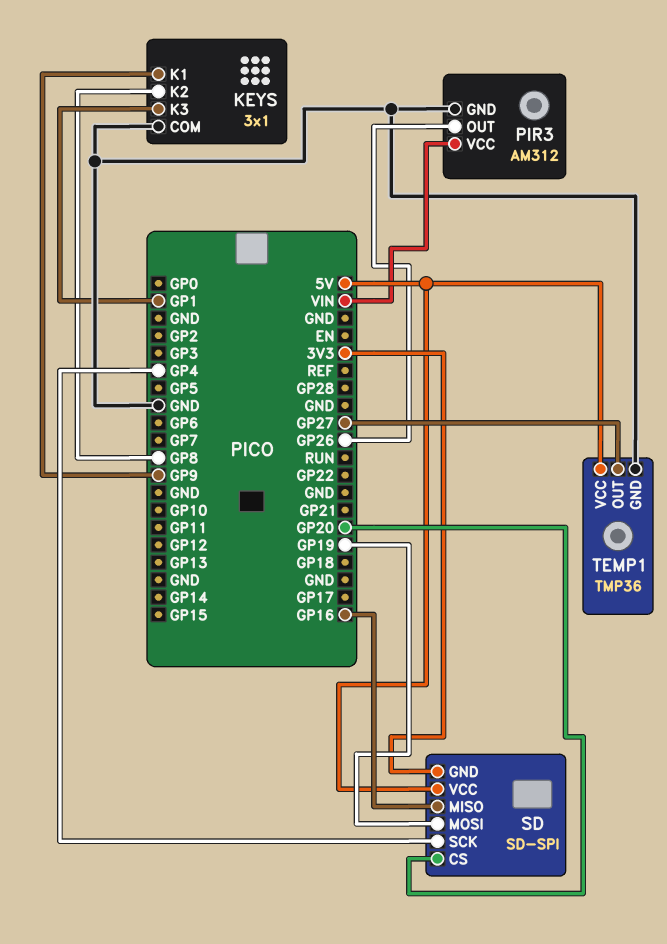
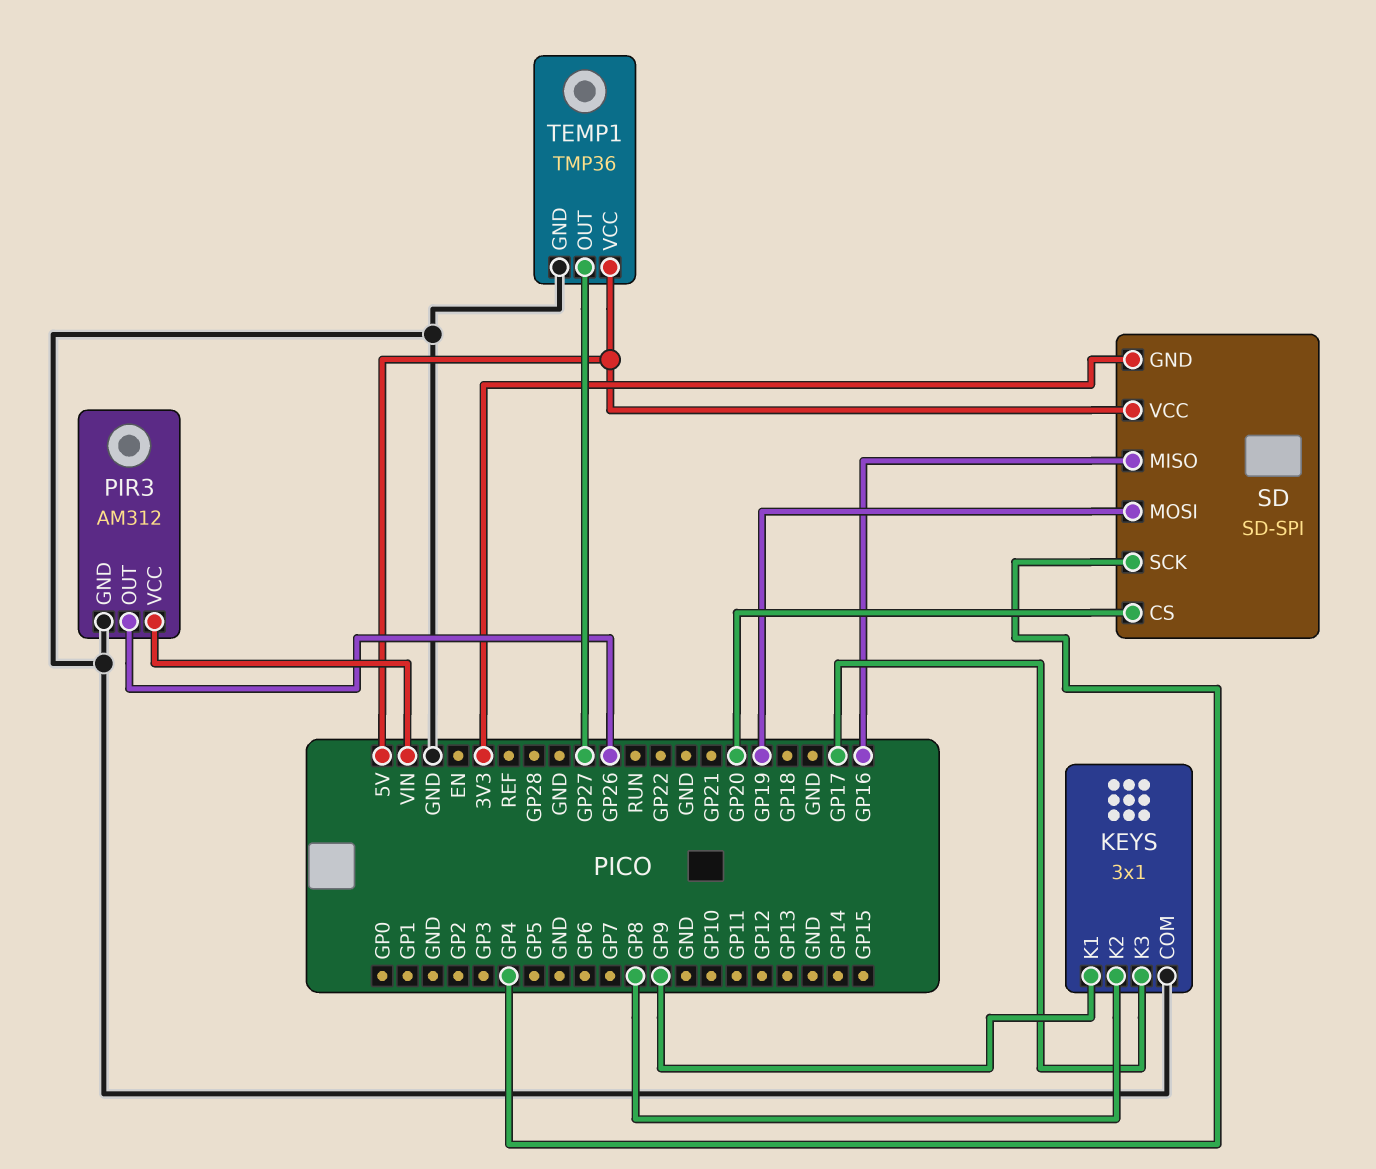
KEYS pin K3: GP1 -> GP17

